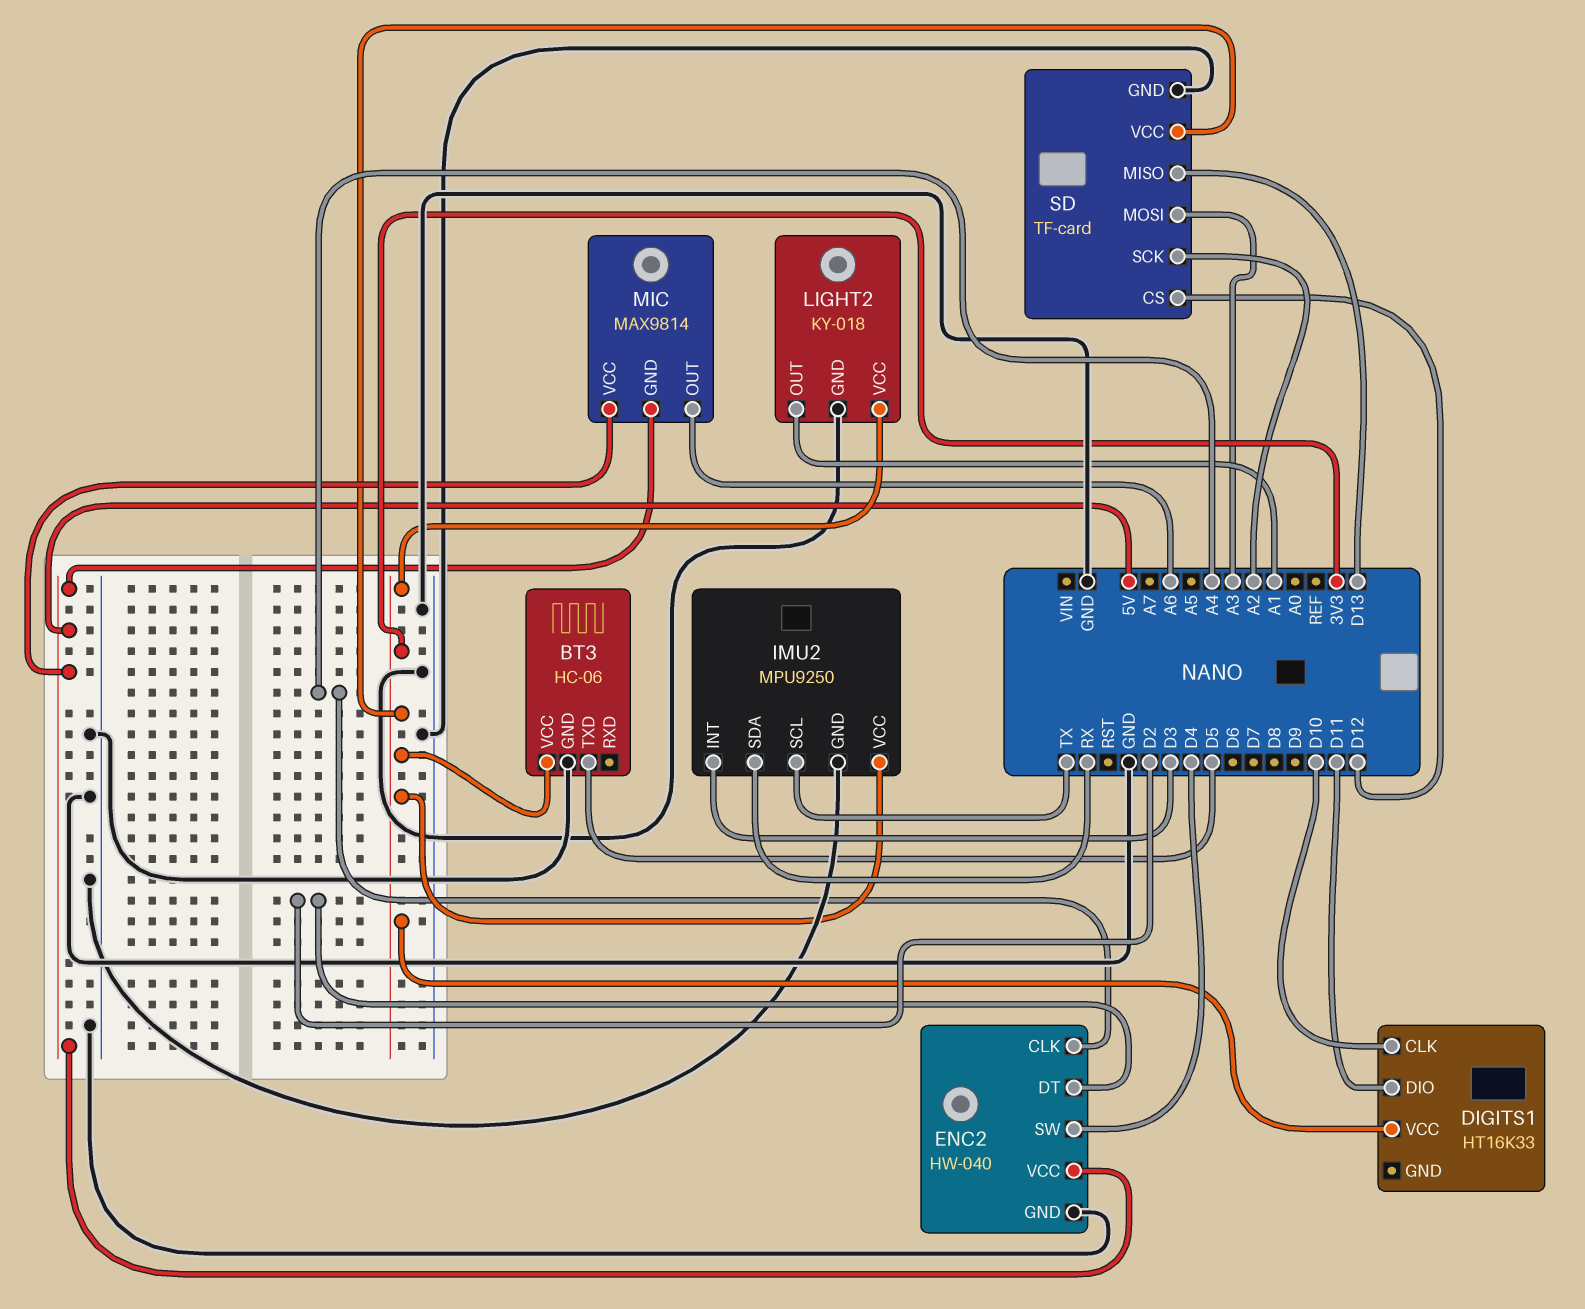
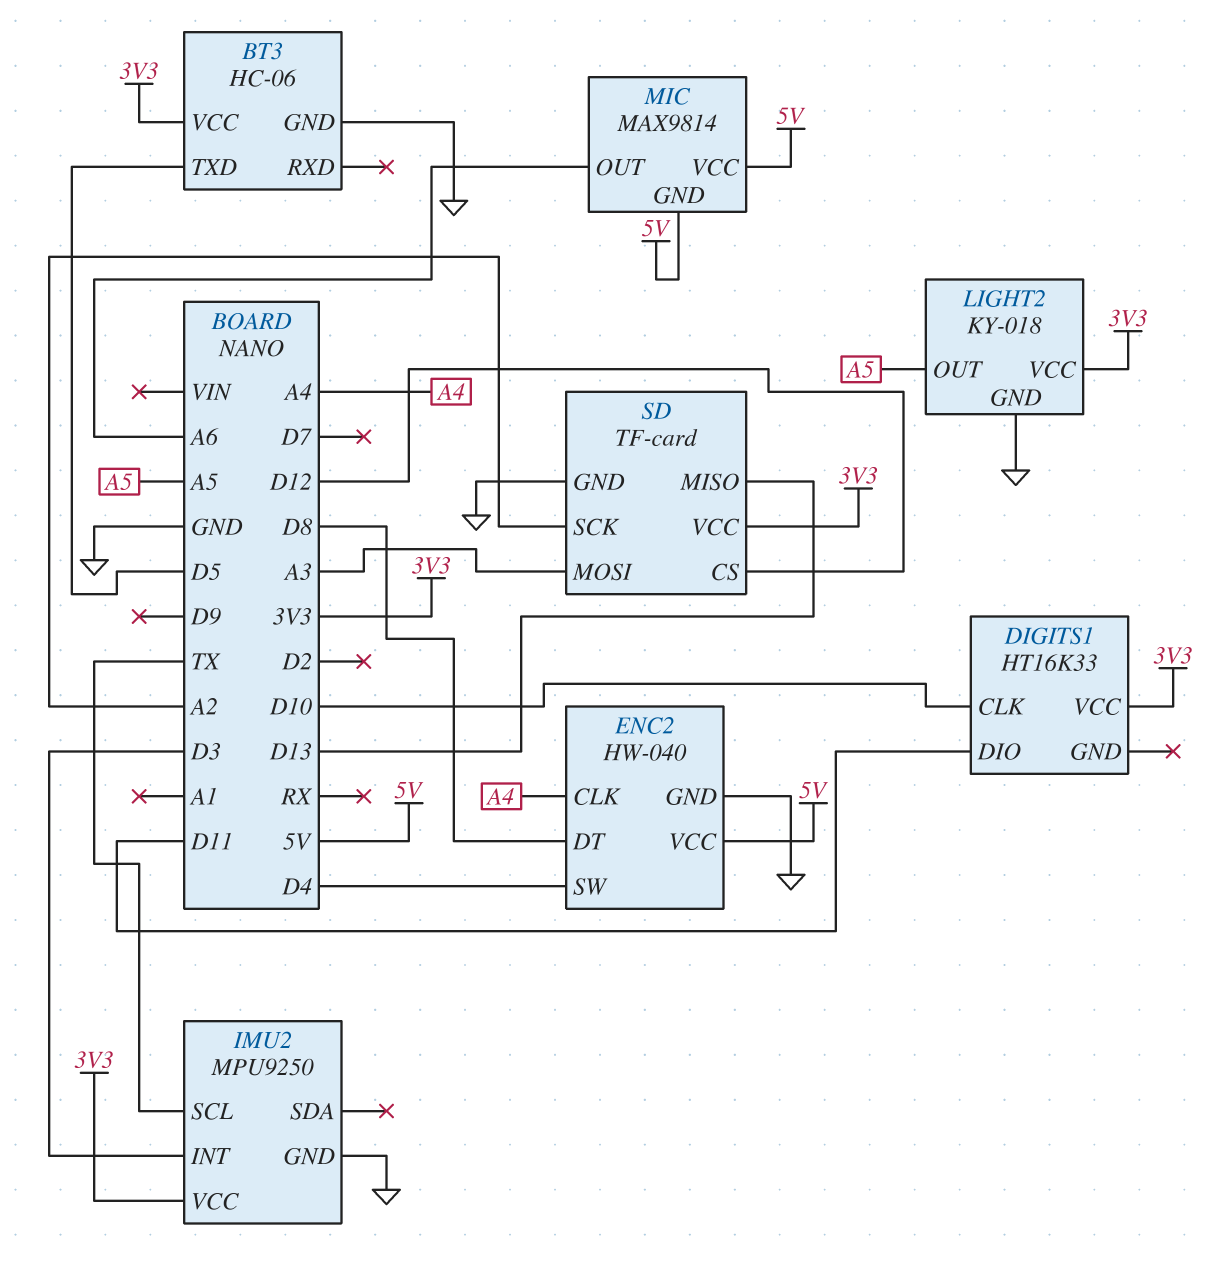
ENC2 pin DT: D2 -> D8
IMU2 pin SDA: RX -> none
LIGHT2 pin OUT: A1 -> A5

